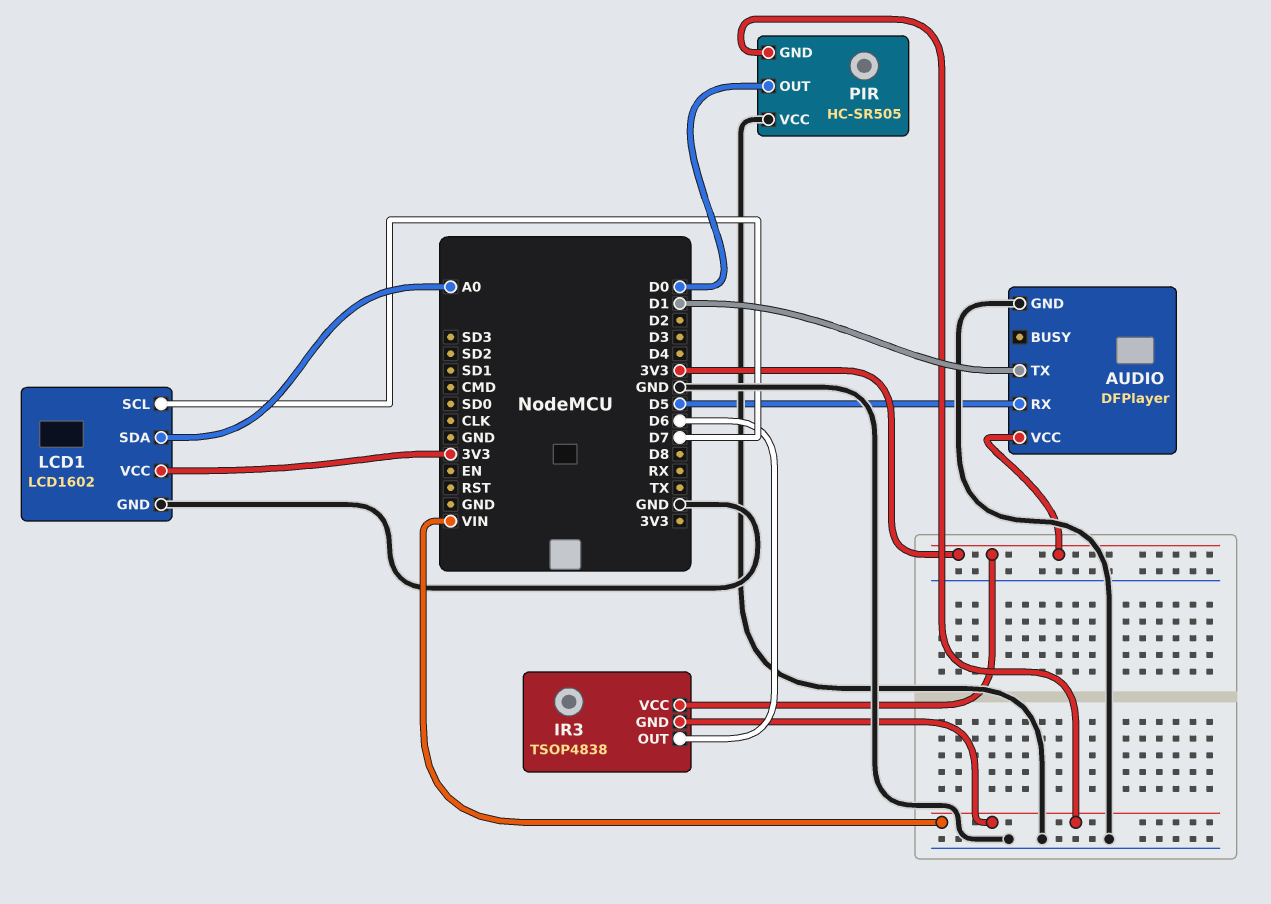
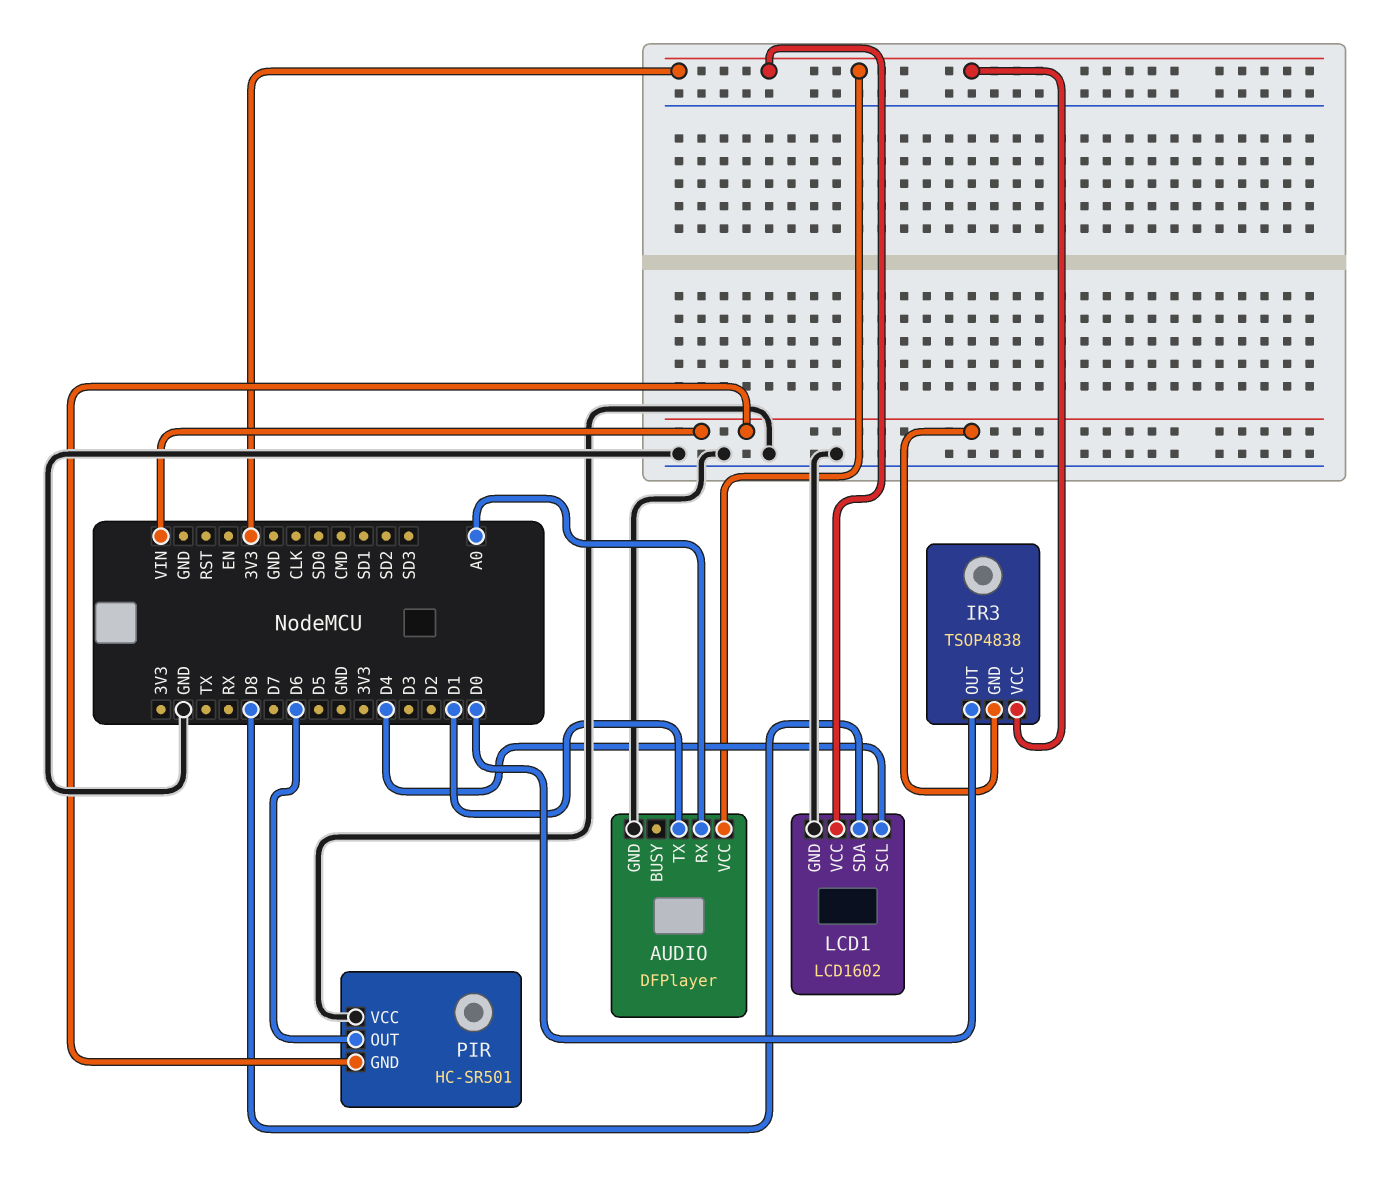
AUDIO pin RX: D5 -> A0
IR3 pin OUT: D6 -> D0
LCD1 pin SCL: D7 -> D4
LCD1 pin SDA: A0 -> D8
PIR: HC-SR505 -> HC-SR501
PIR pin OUT: D0 -> D6

